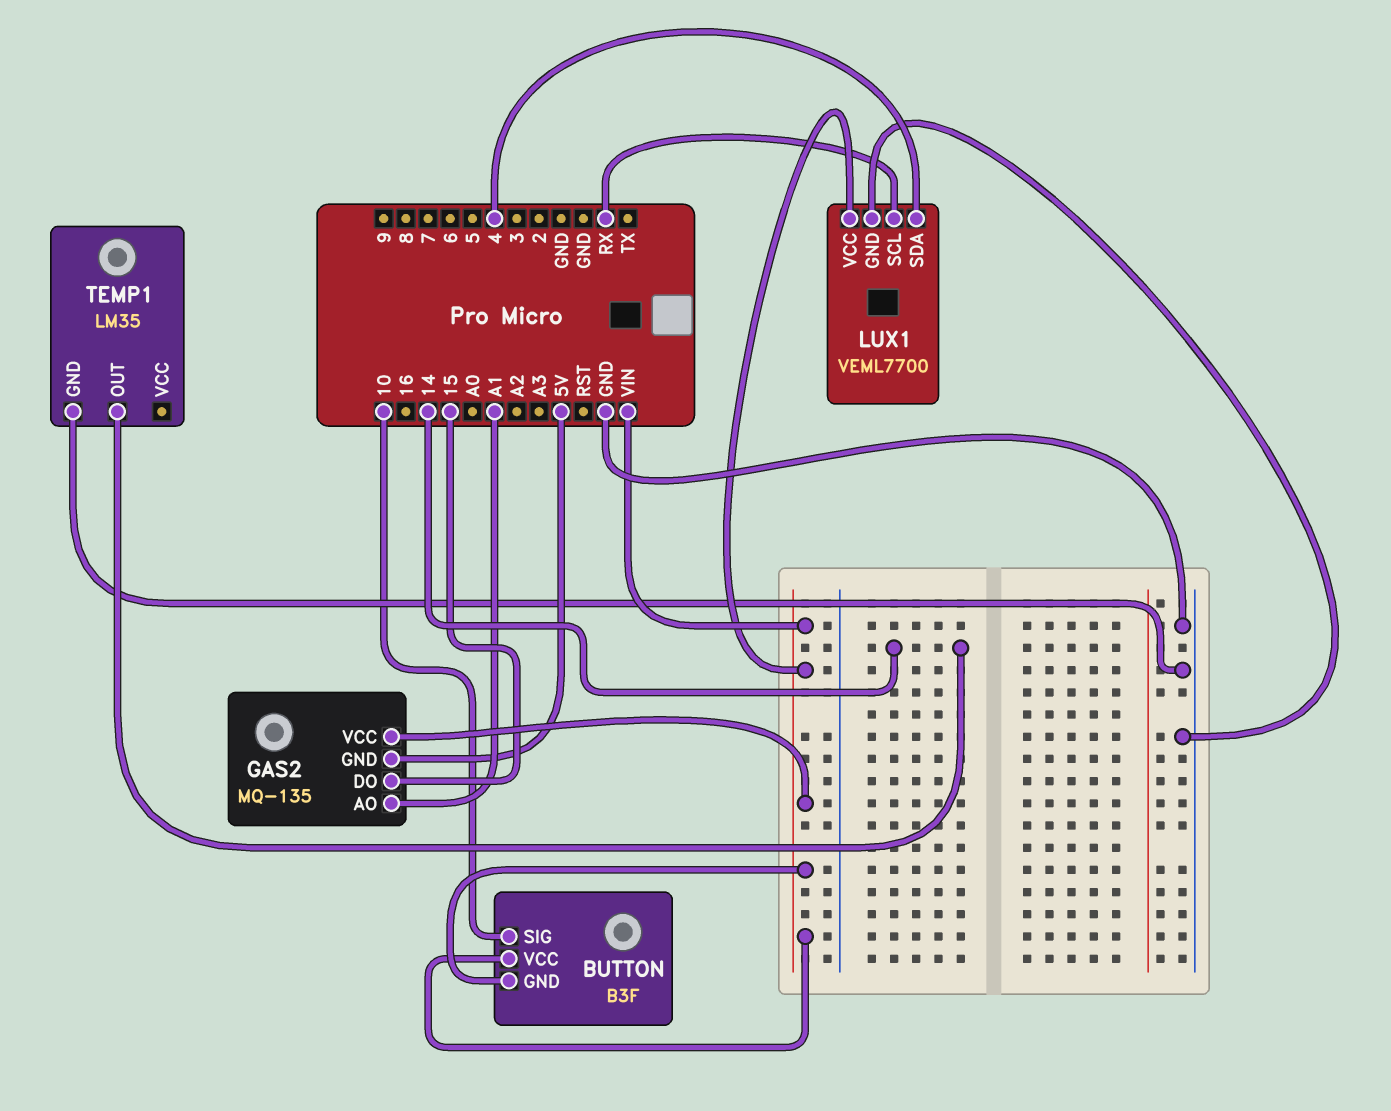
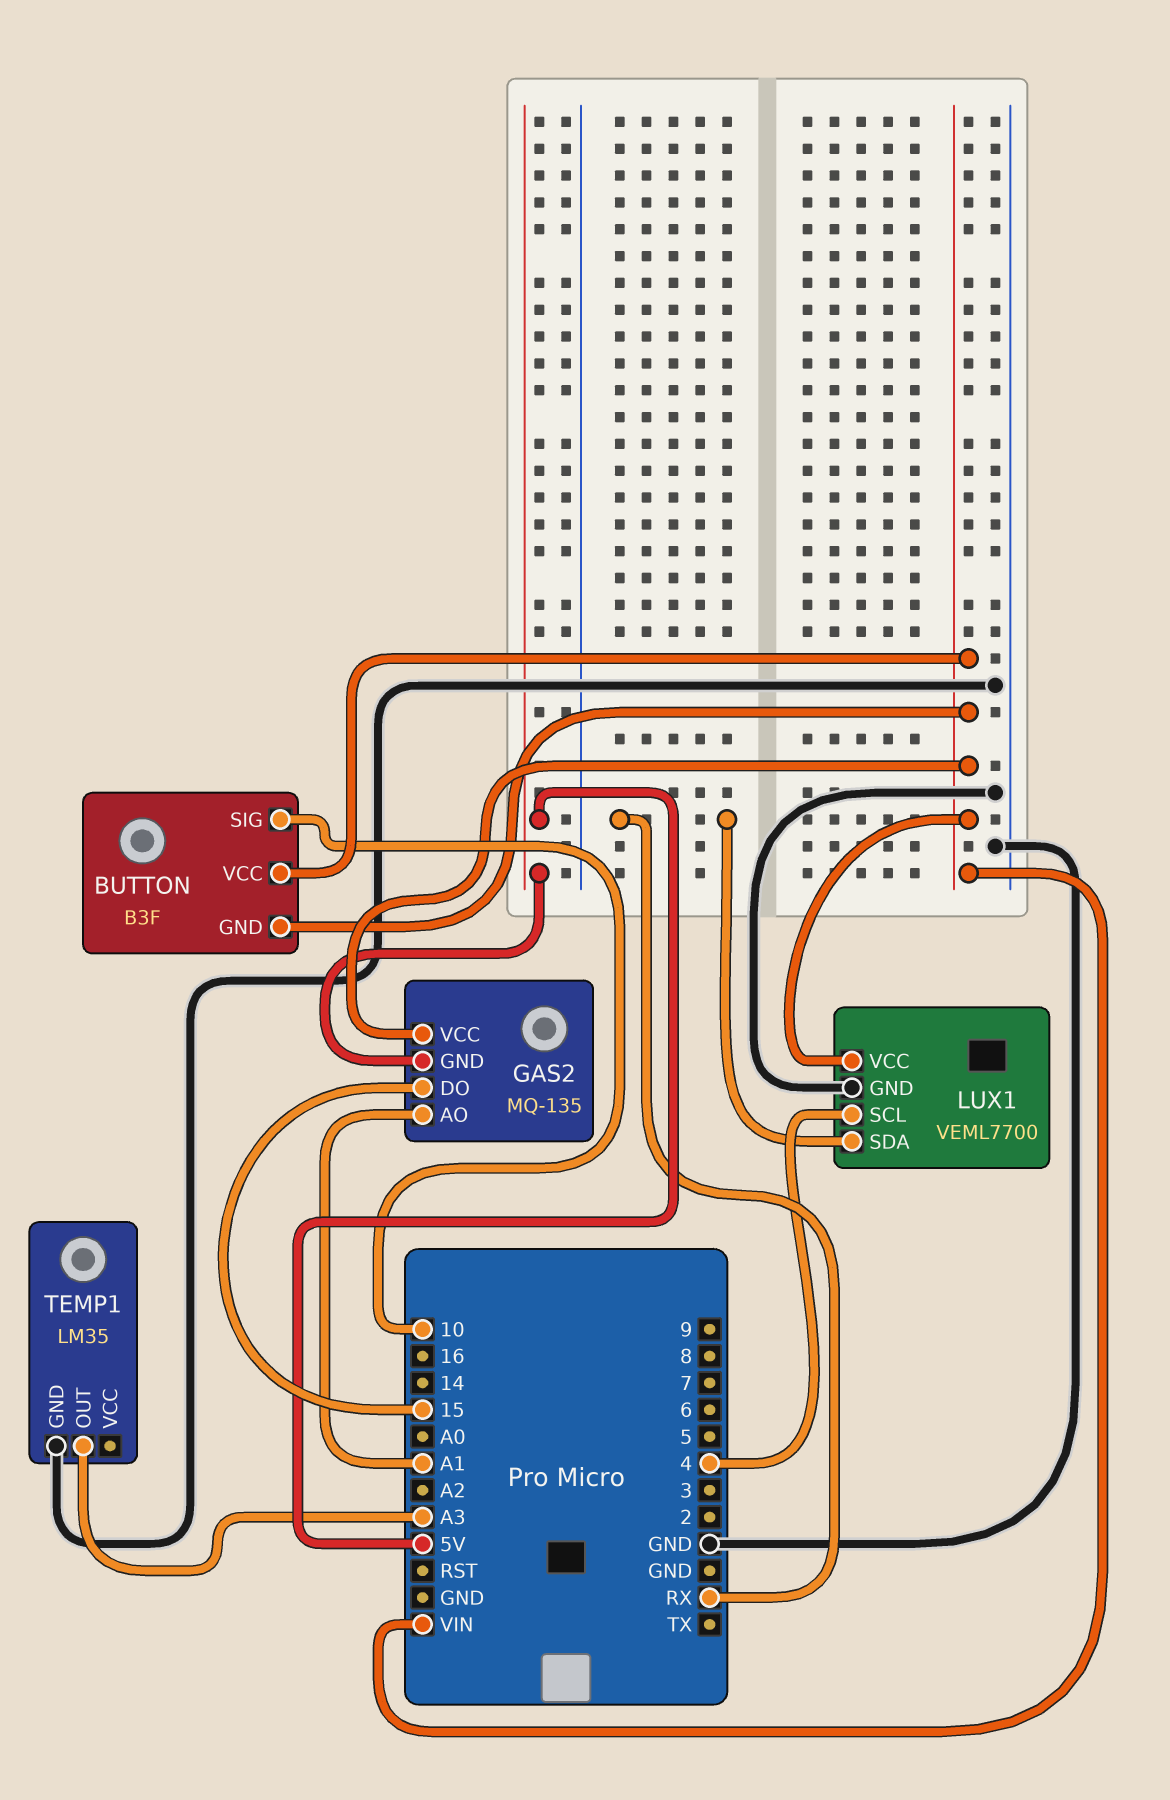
LUX1 pin SCL: RX -> 4
LUX1 pin SDA: 4 -> RX
TEMP1 pin OUT: 14 -> A3

